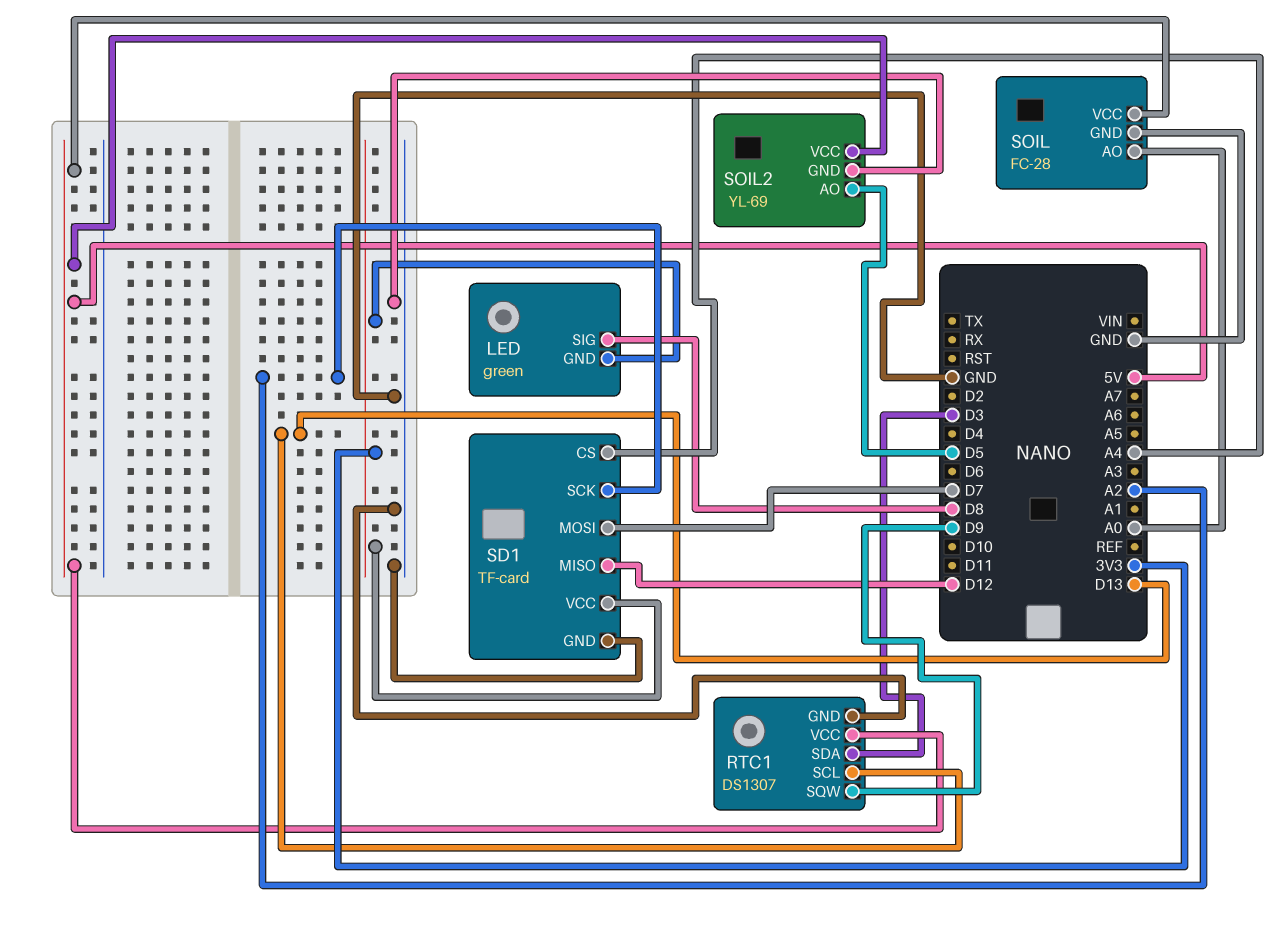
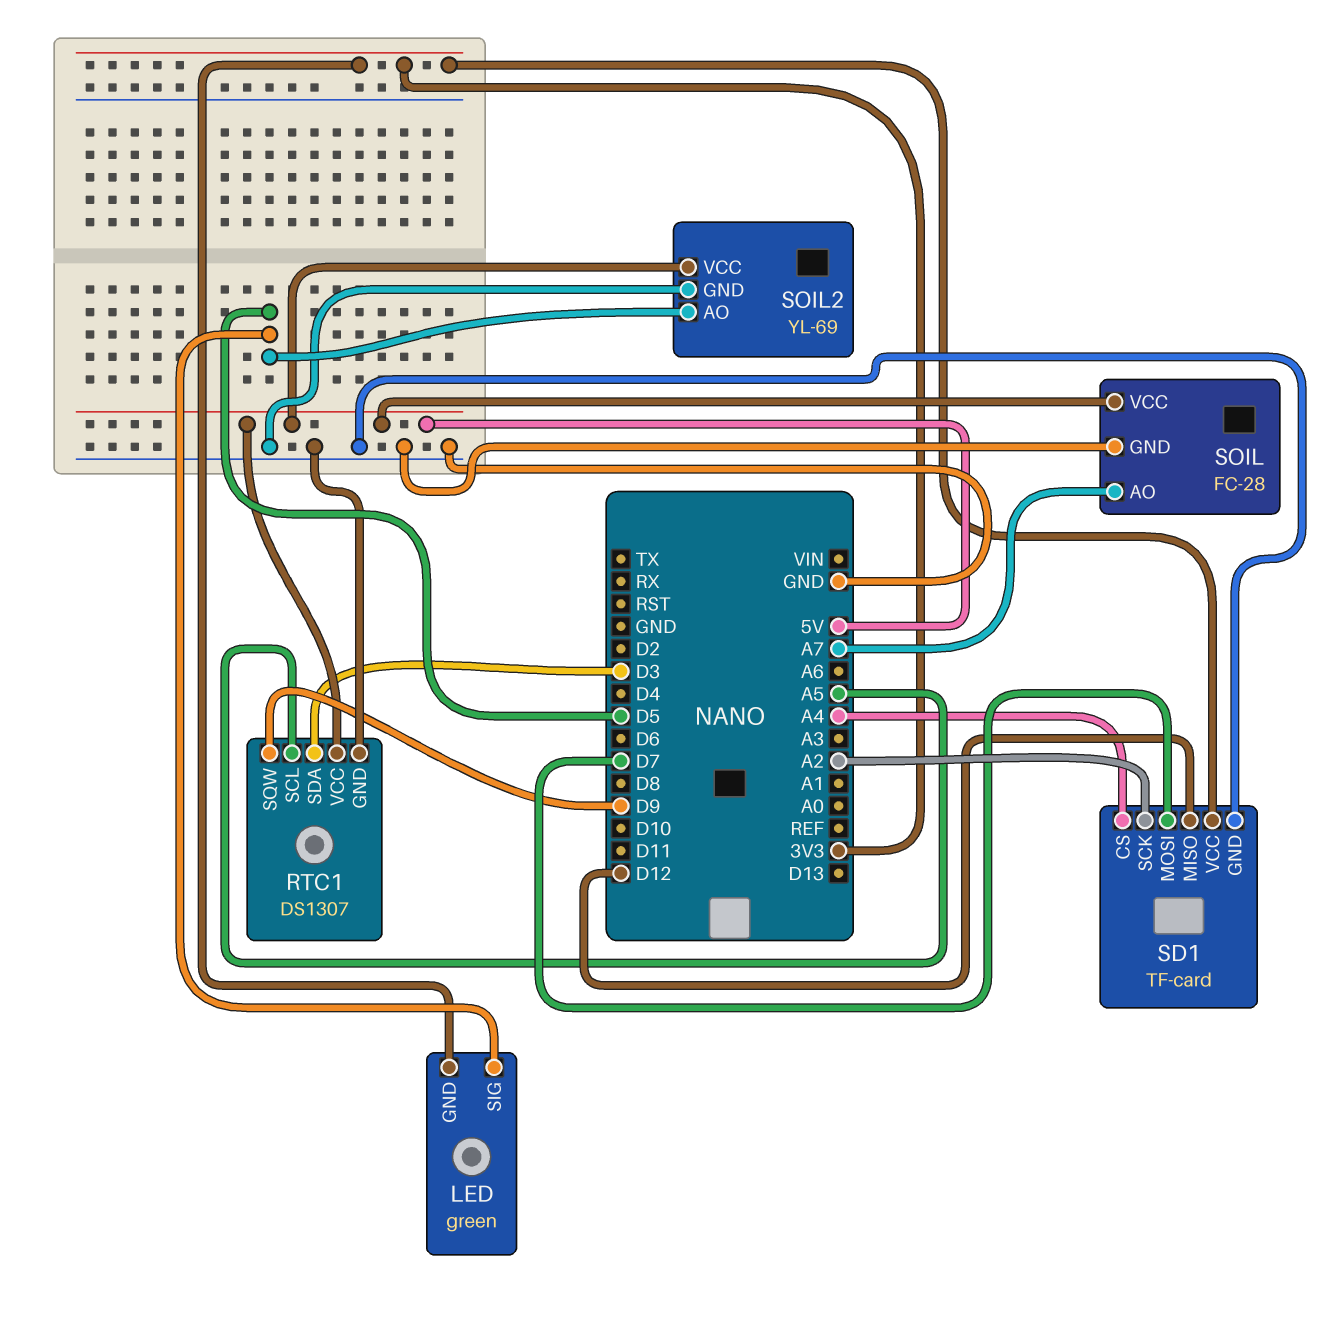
LED pin SIG: D8 -> D5
RTC1 pin SCL: D13 -> A5
SOIL pin AO: A0 -> A7

